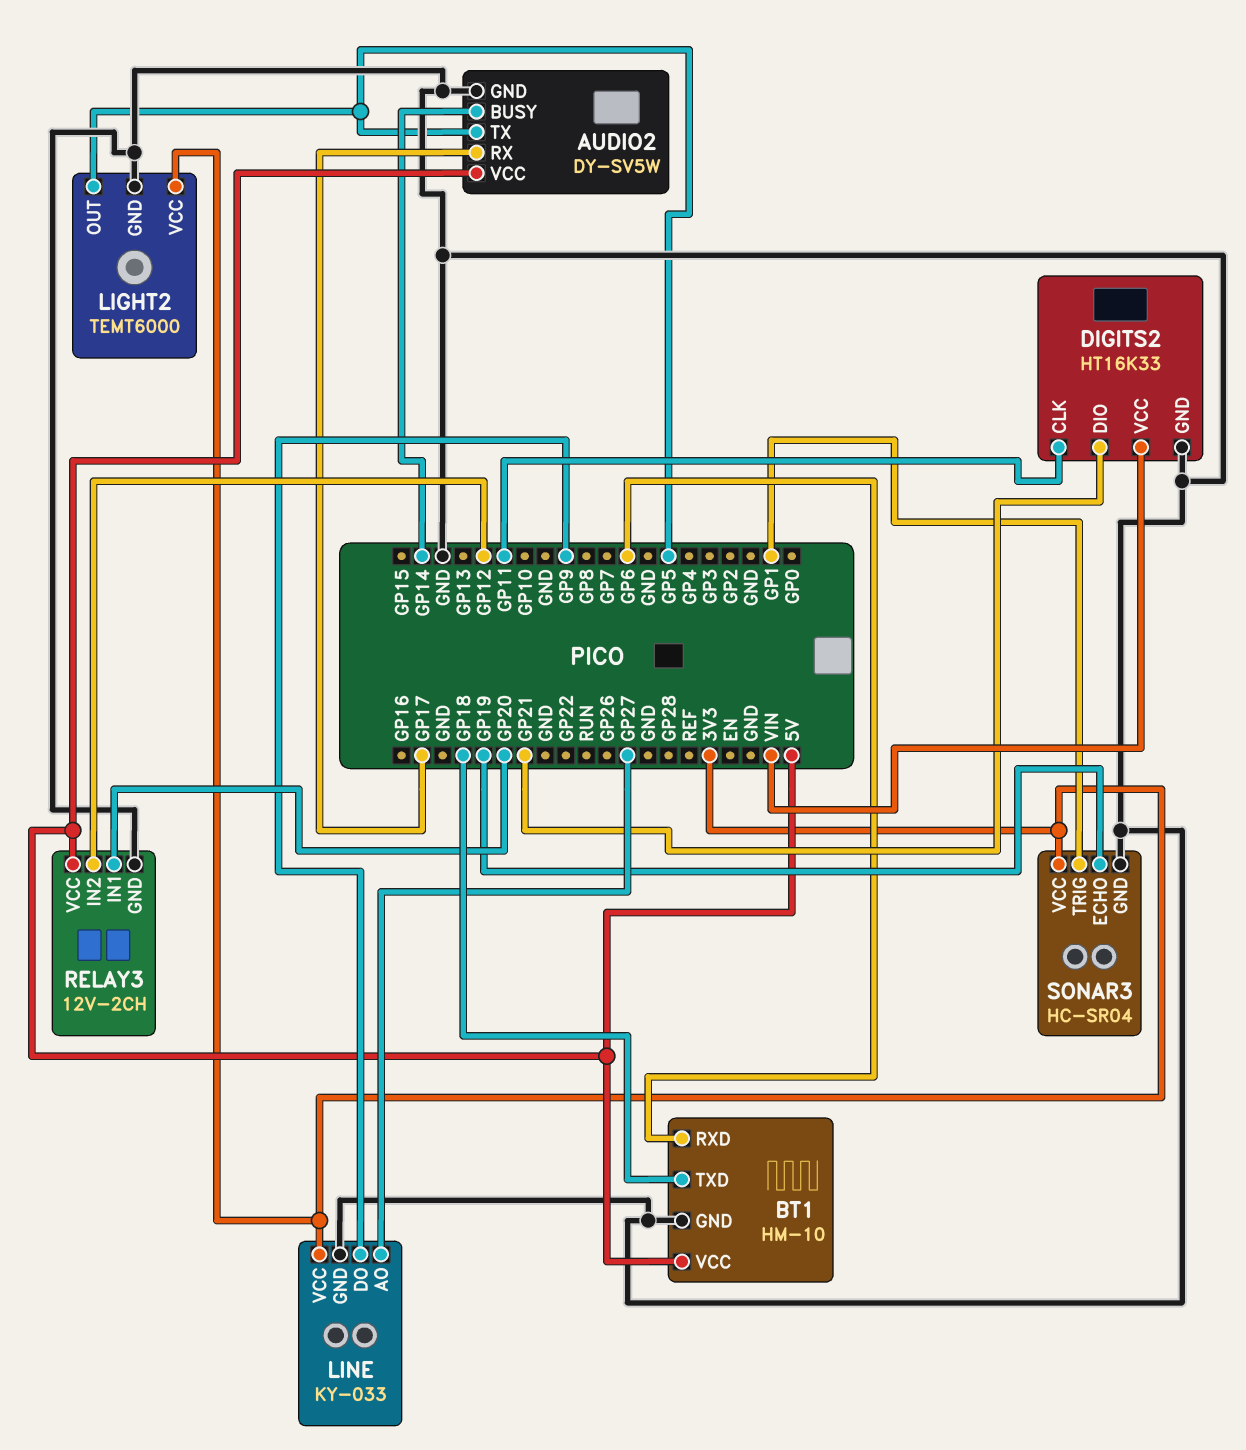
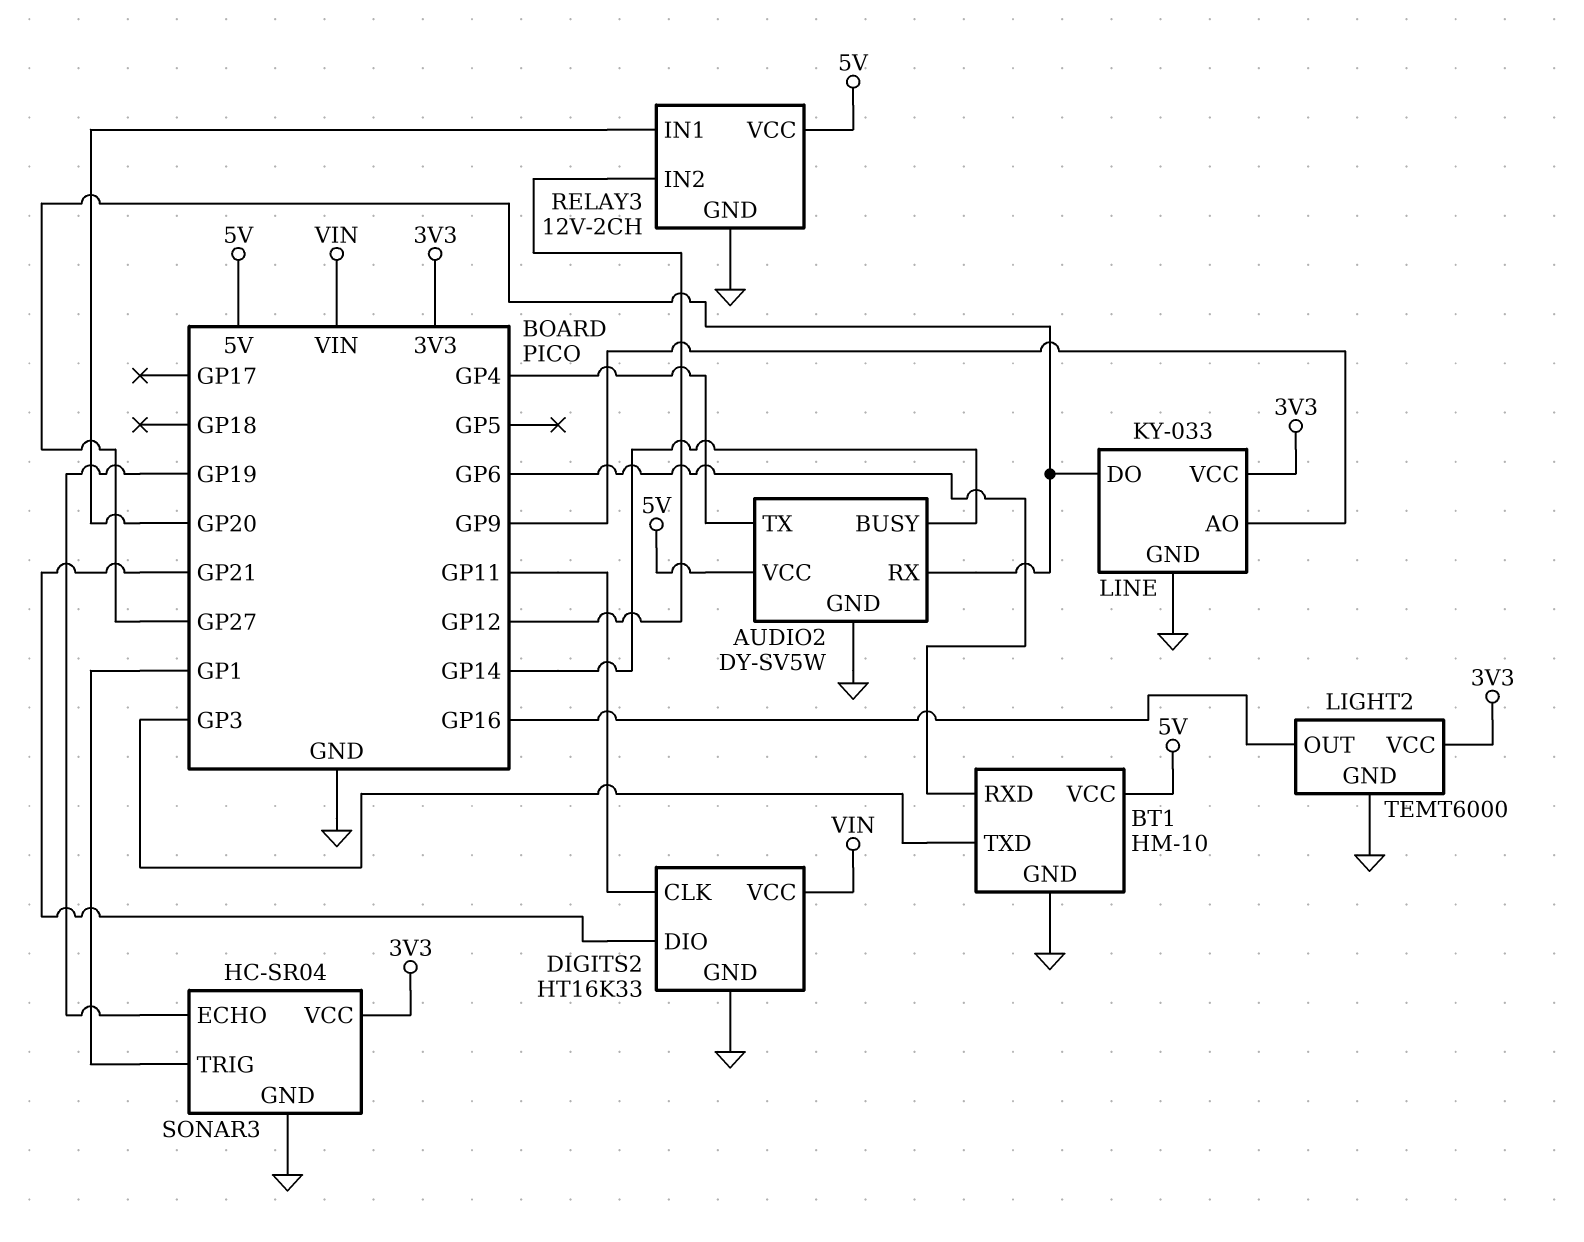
AUDIO2 pin RX: GP17 -> GP27
AUDIO2 pin TX: GP5 -> GP4
BT1 pin TXD: GP18 -> GP3
LIGHT2 pin OUT: GP5 -> GP16
LINE pin AO: GP27 -> GP9
LINE pin DO: GP9 -> GP27

